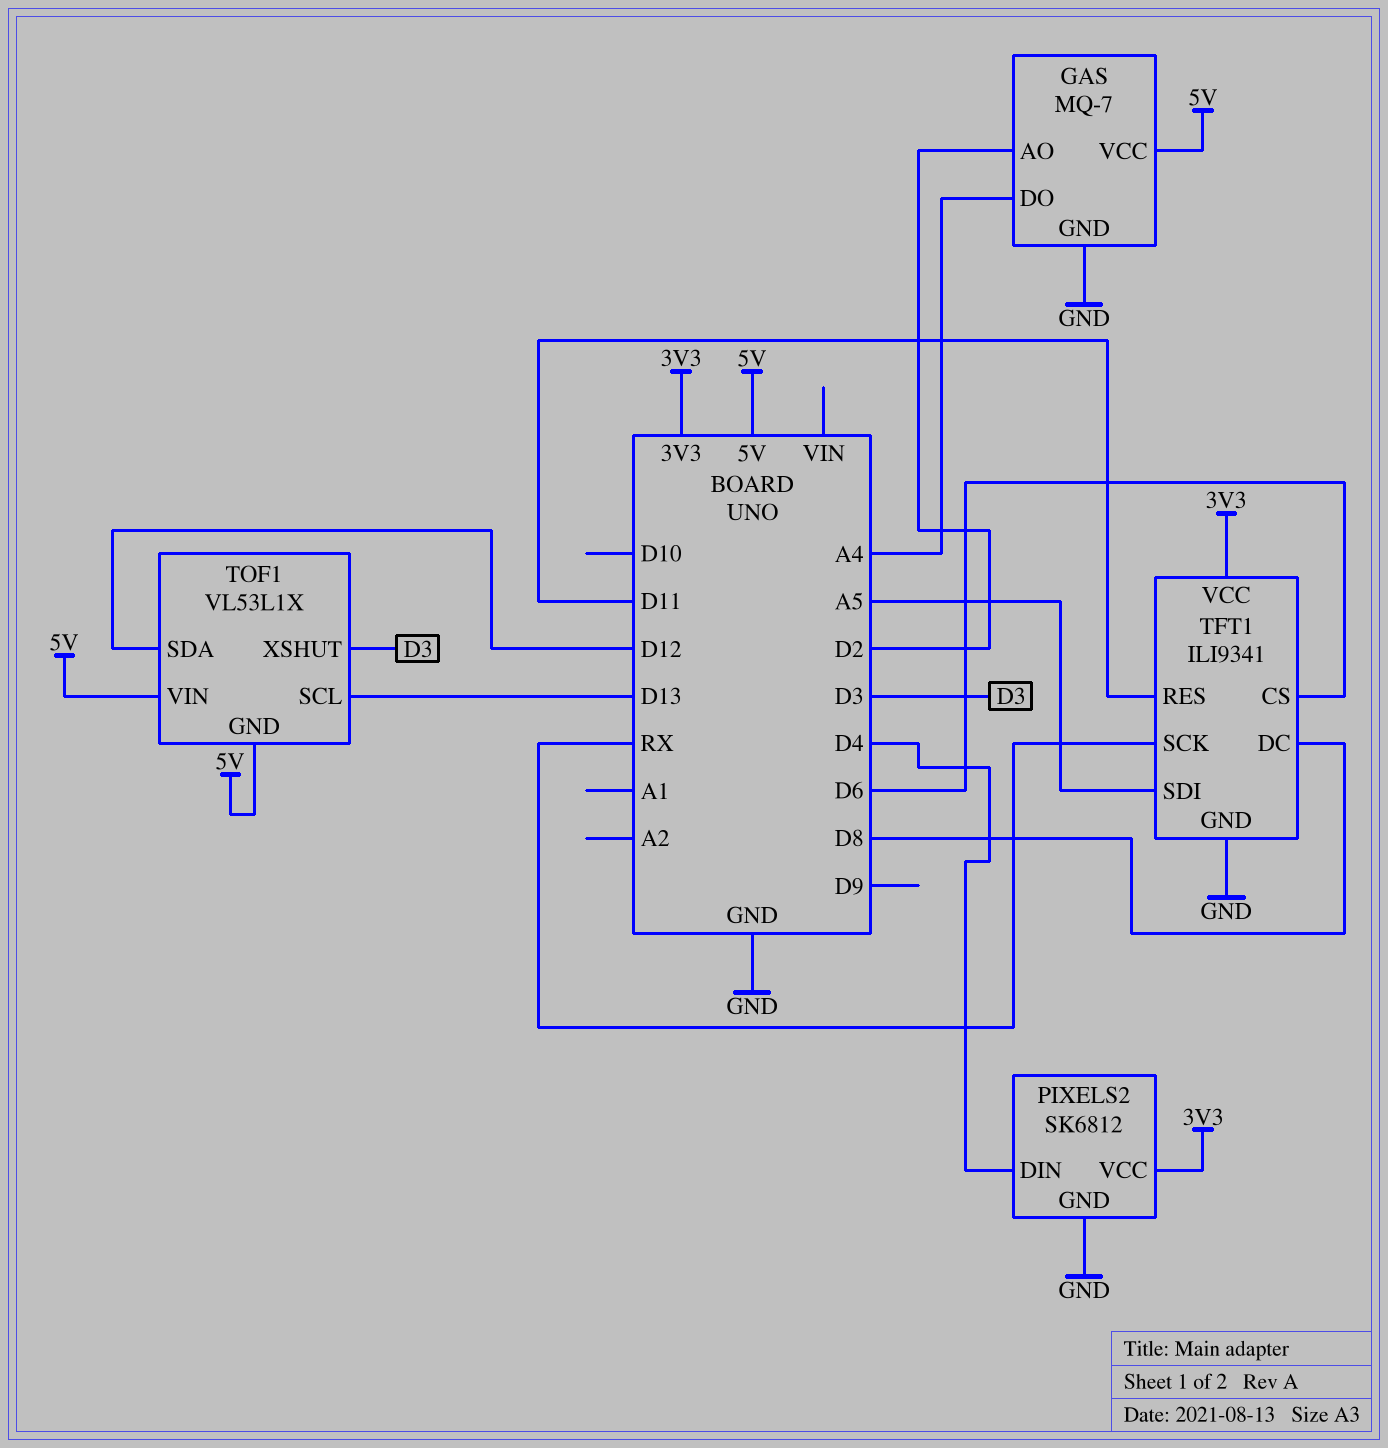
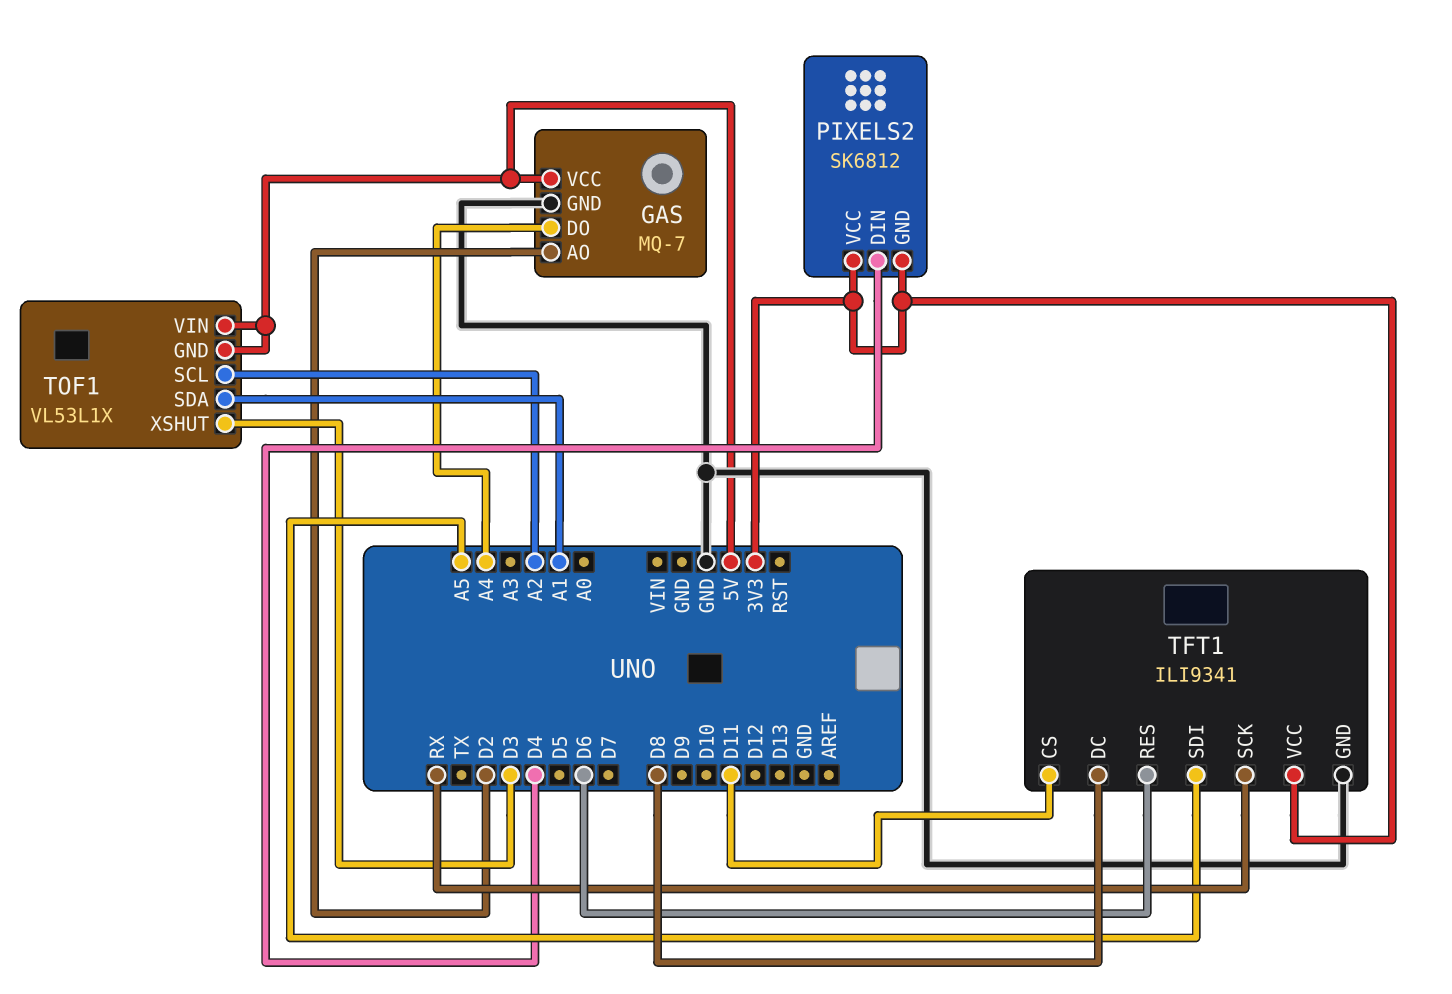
PIXELS2 pin GND: GND -> 3V3
TFT1 pin CS: D6 -> D11
TFT1 pin RES: D11 -> D6
TOF1 pin SCL: D13 -> A2
TOF1 pin SDA: D12 -> A1

